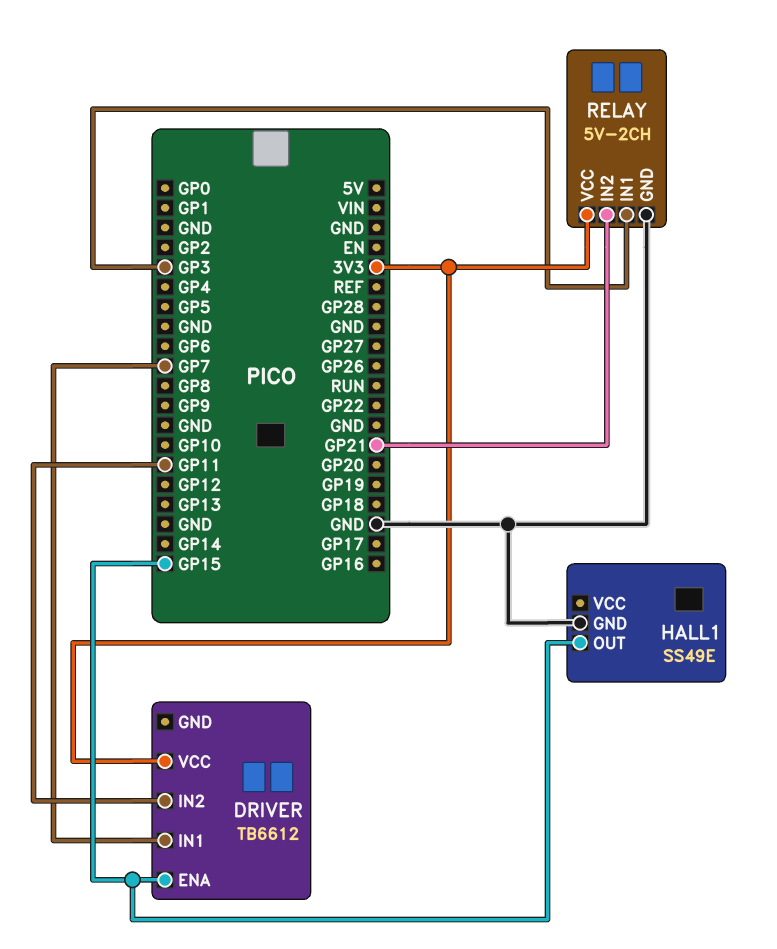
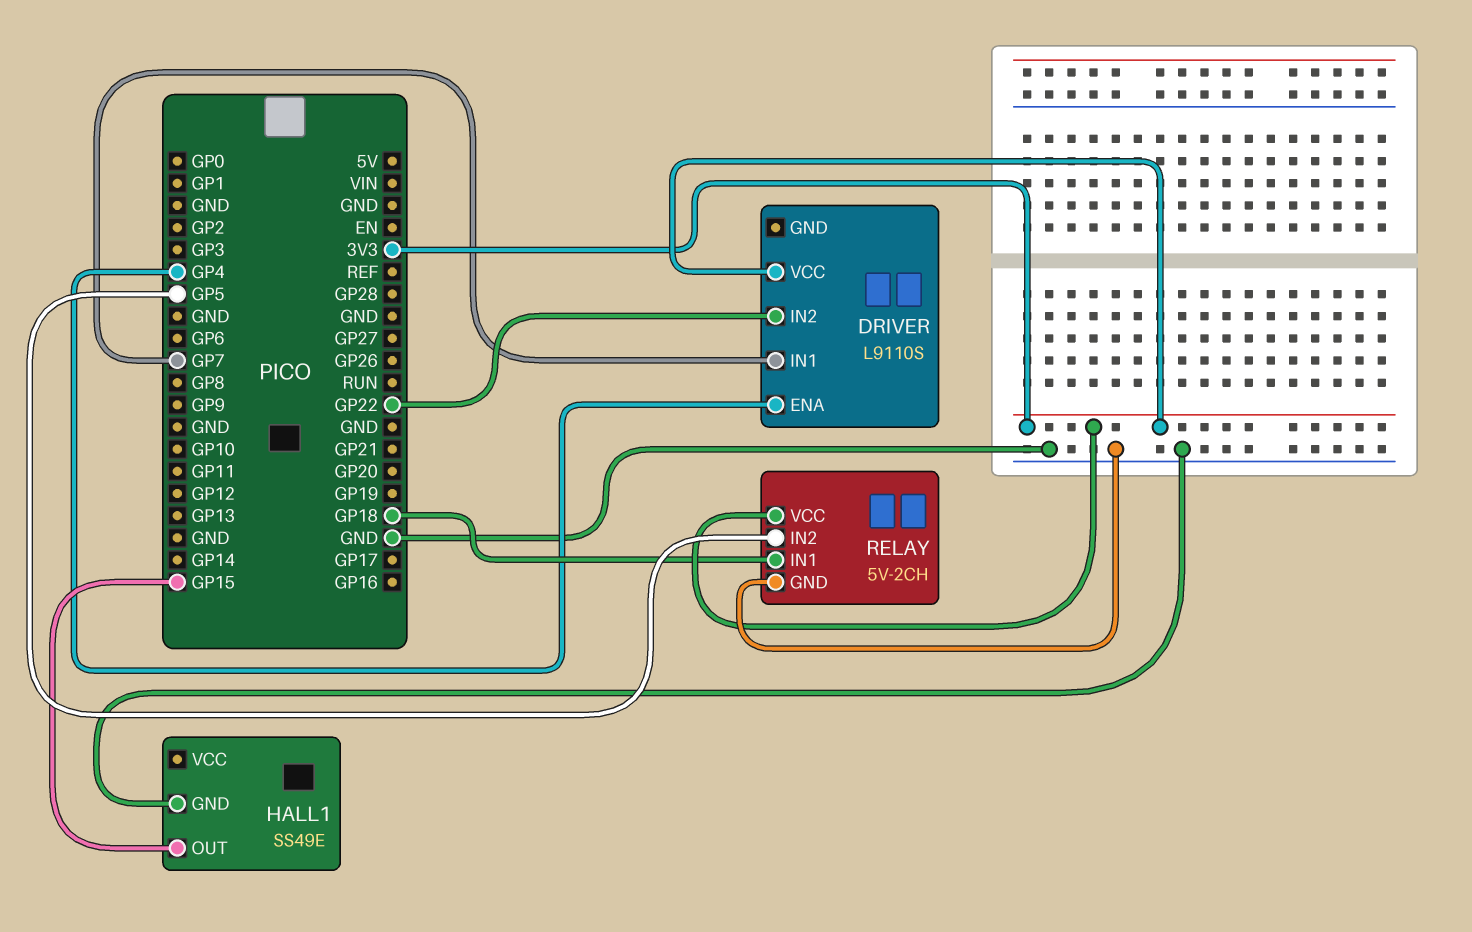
DRIVER: TB6612 -> L9110S
DRIVER pin ENA: GP15 -> GP4
DRIVER pin IN2: GP11 -> GP22
RELAY pin IN1: GP3 -> GP18
RELAY pin IN2: GP21 -> GP5

